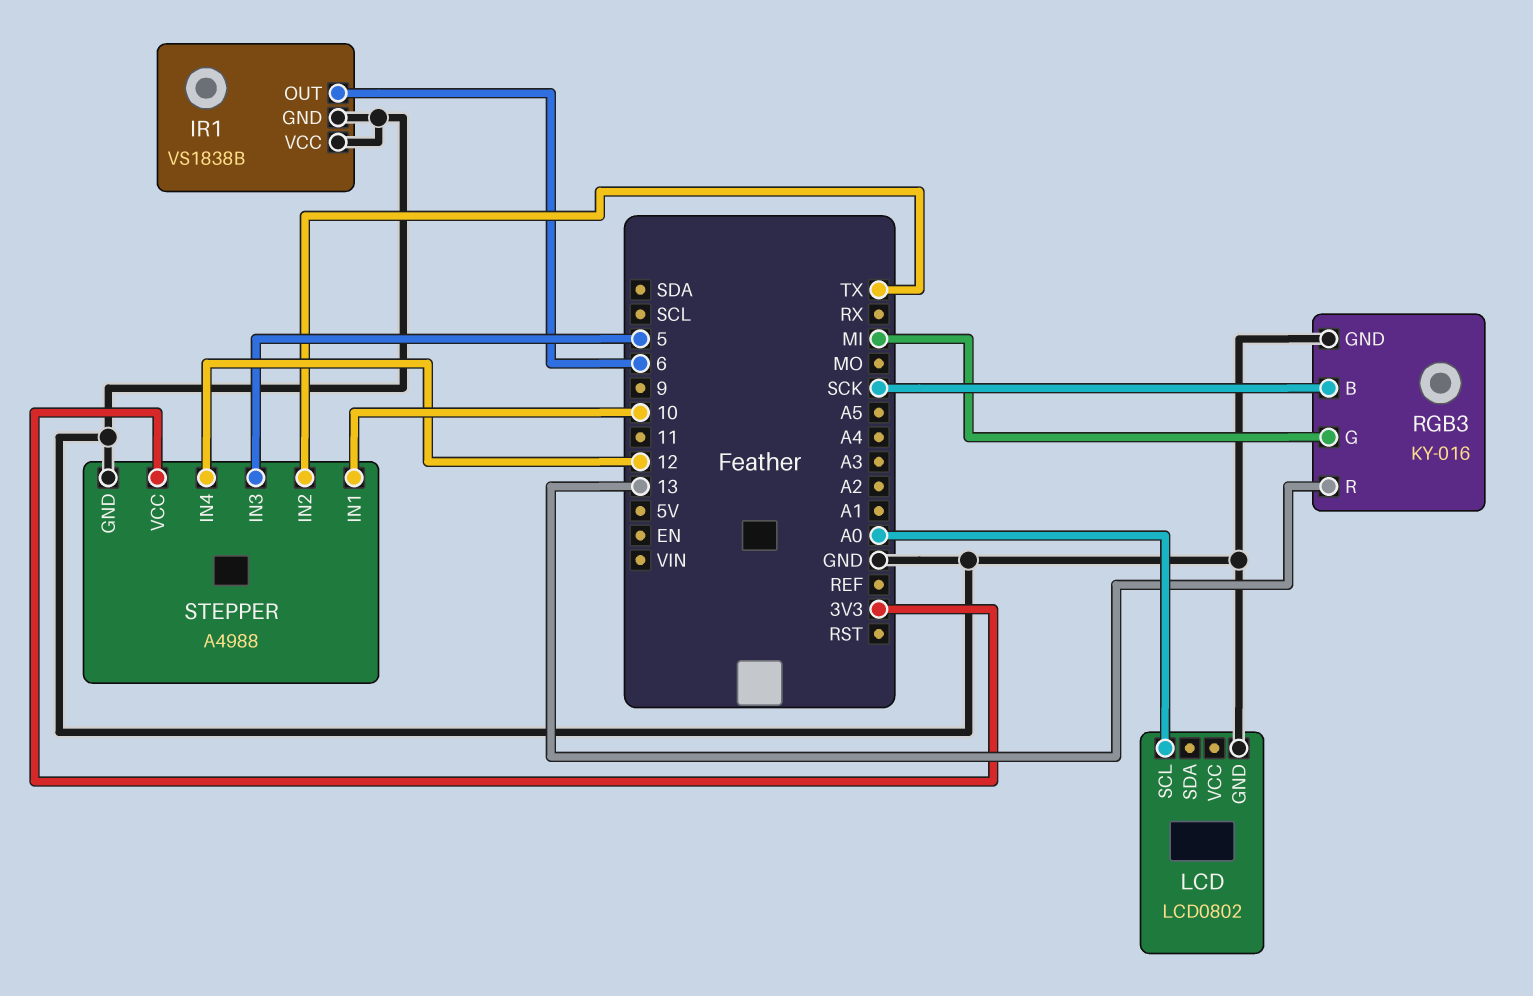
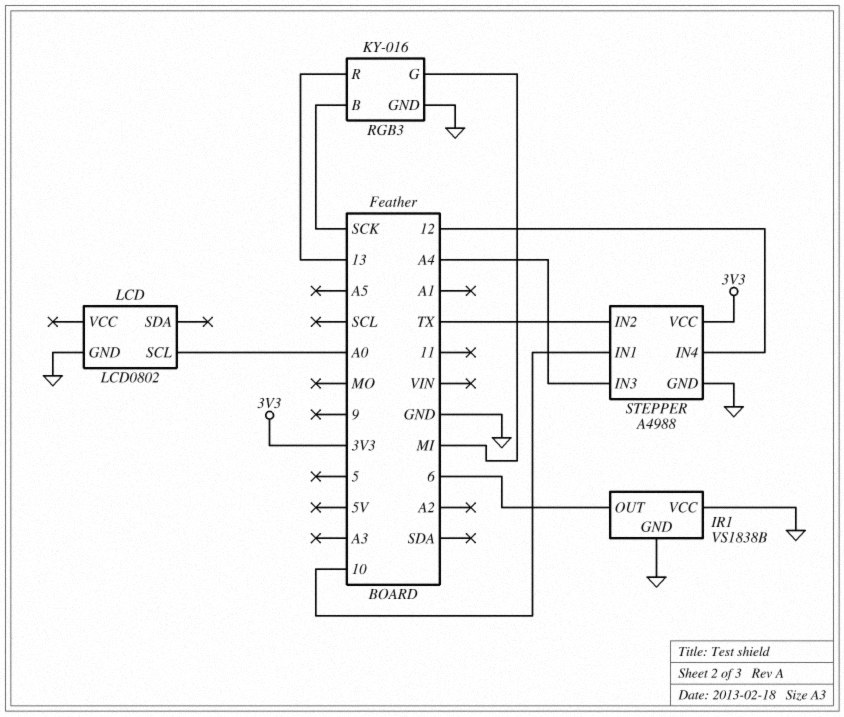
STEPPER pin IN3: 5 -> A4

